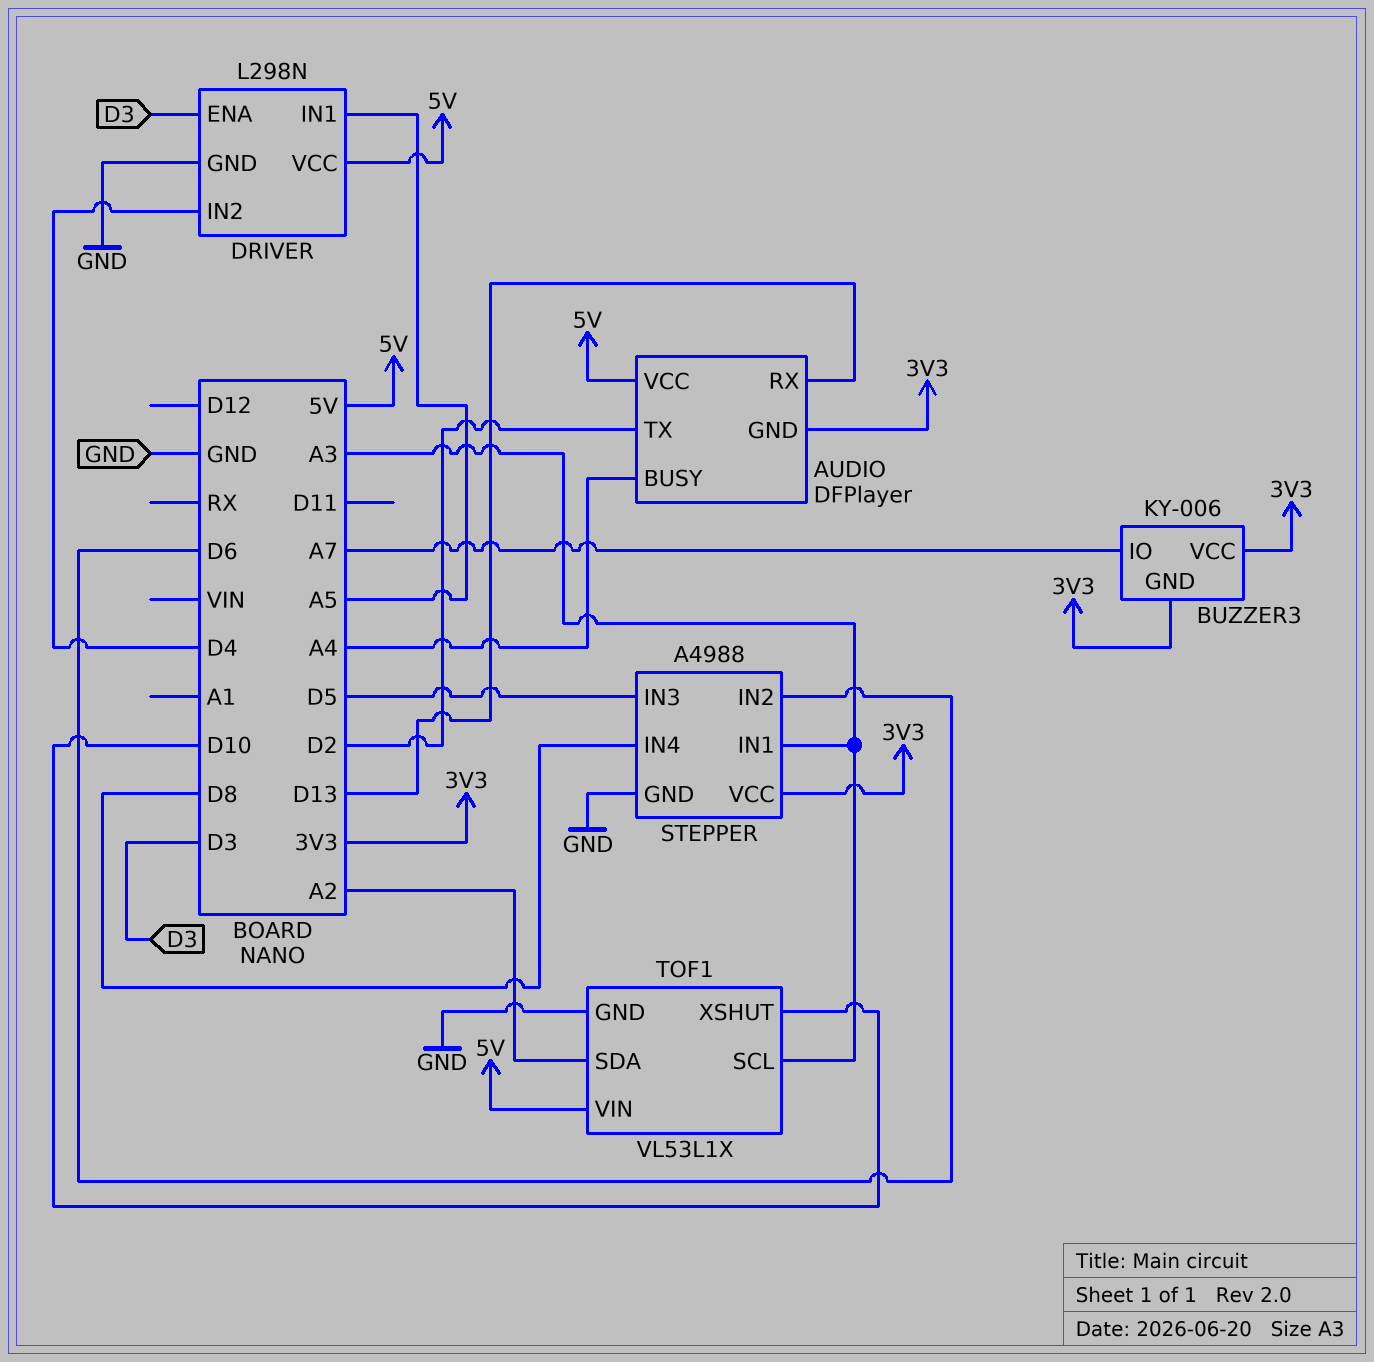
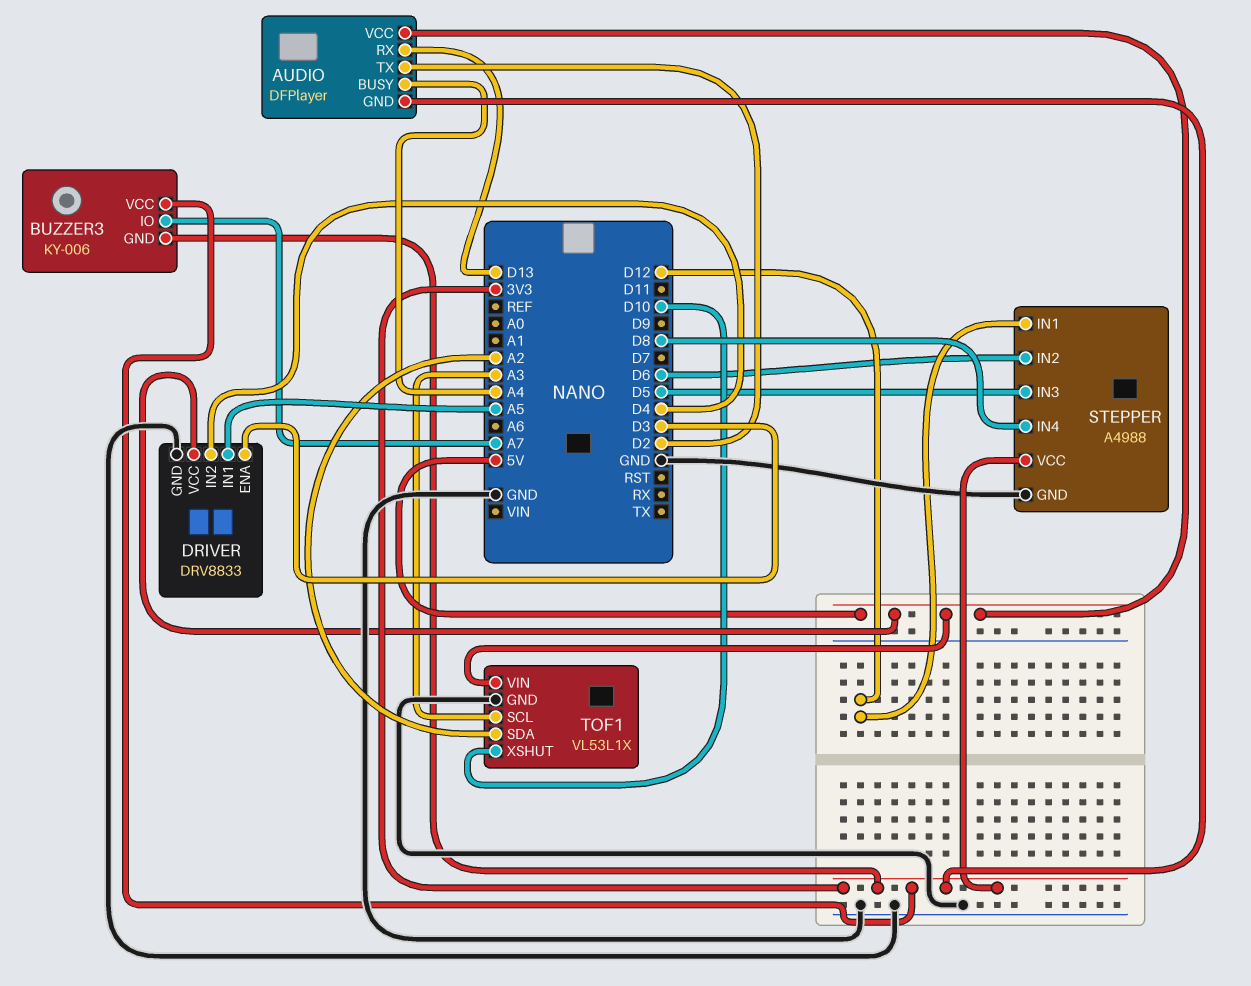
DRIVER: L298N -> DRV8833
STEPPER pin IN1: A3 -> D12

